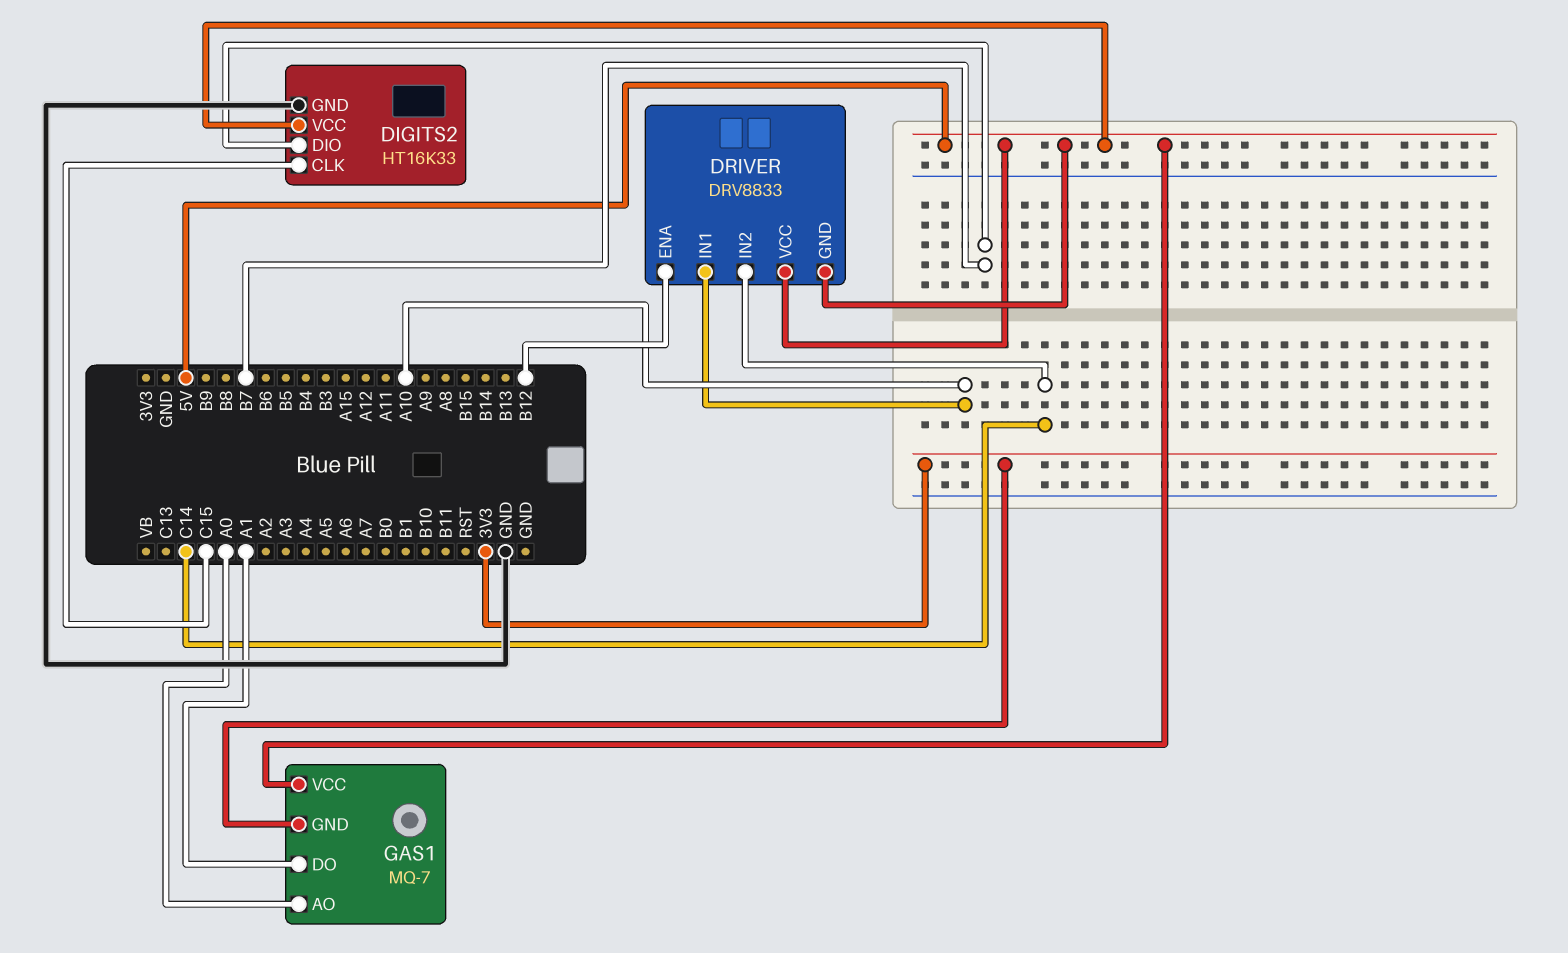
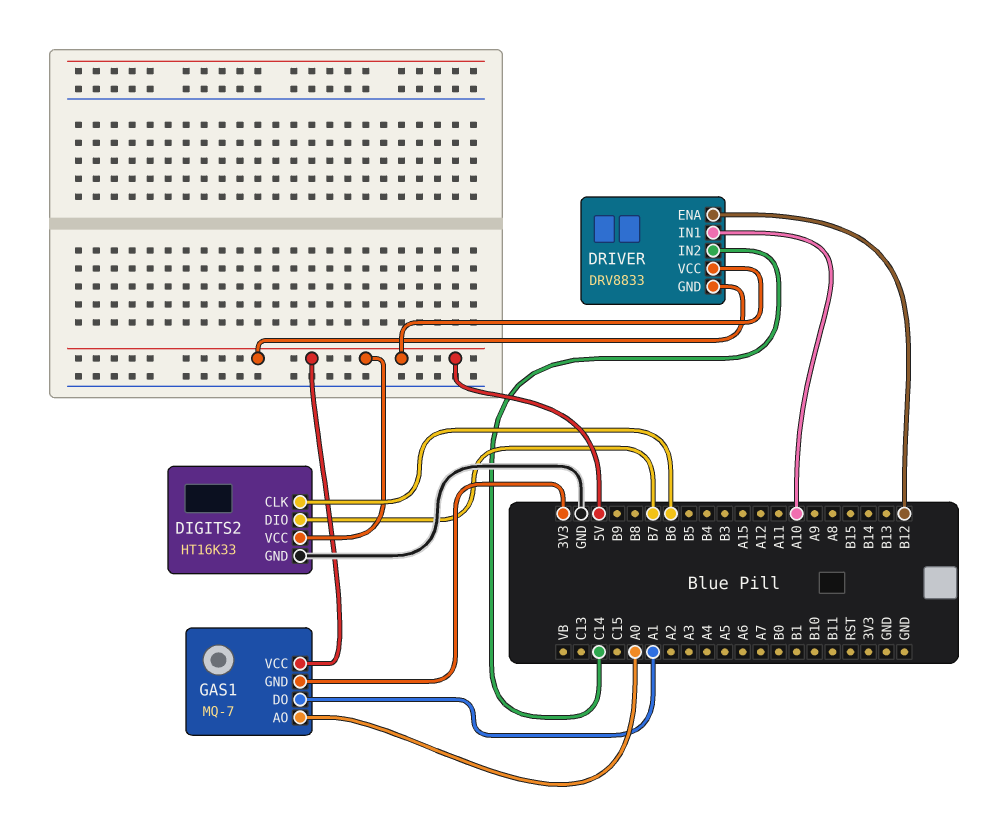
DIGITS2 pin CLK: C15 -> B6

